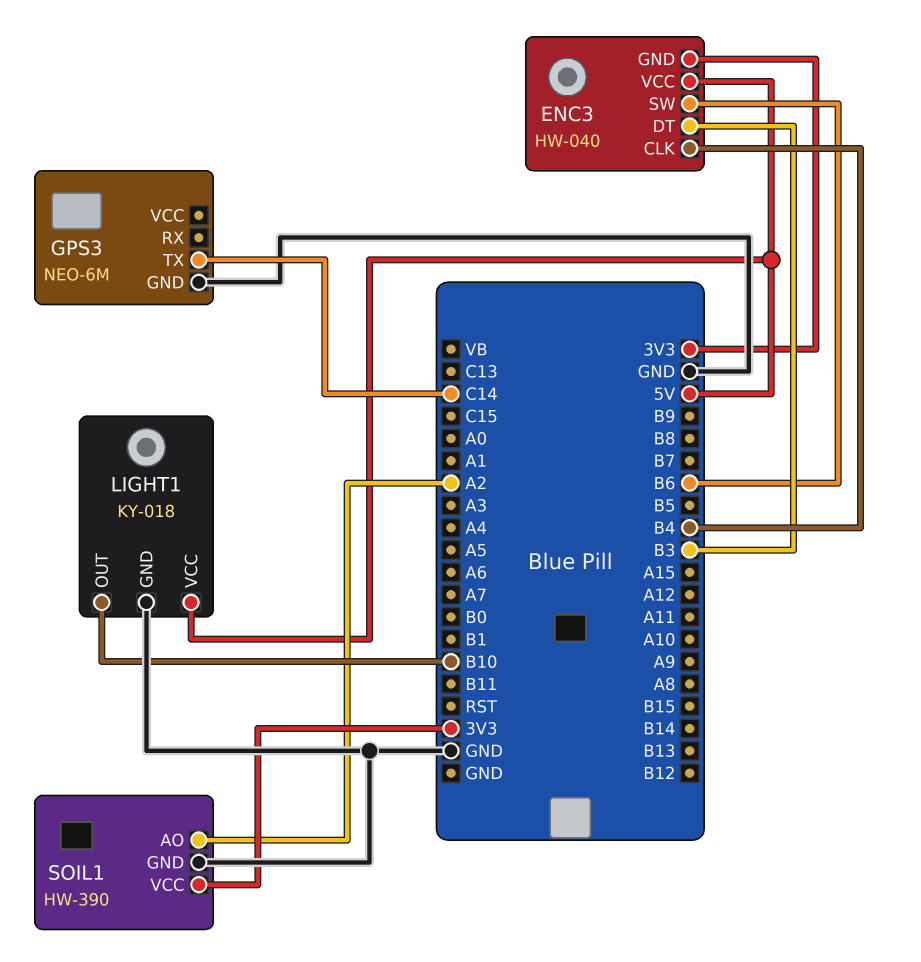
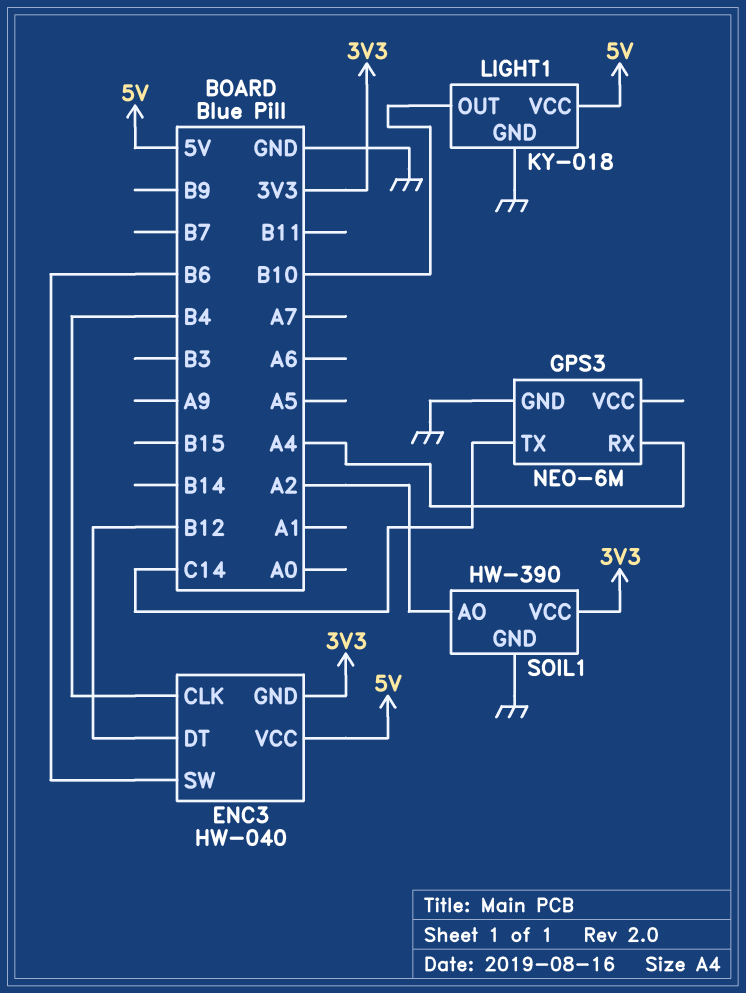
ENC3 pin DT: B3 -> B12
GPS3 pin RX: none -> A4

